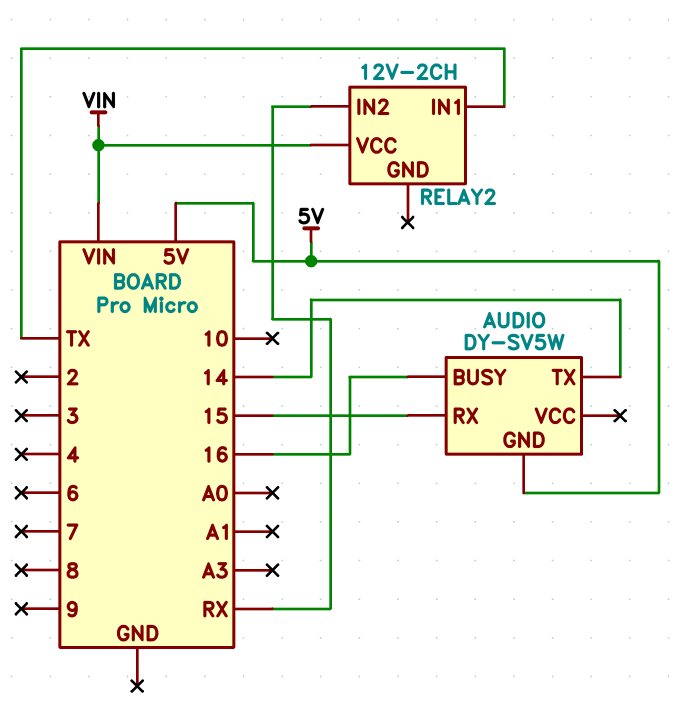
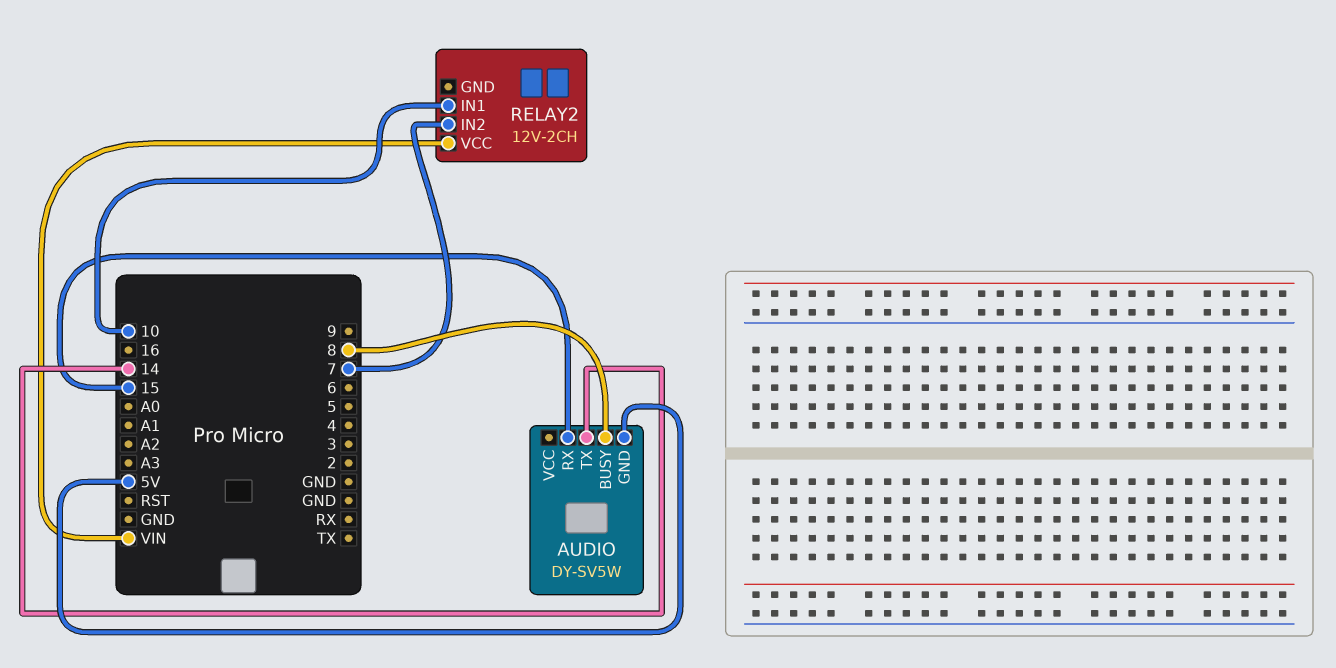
AUDIO pin BUSY: 16 -> 8
RELAY2 pin IN1: TX -> 10
RELAY2 pin IN2: RX -> 7

